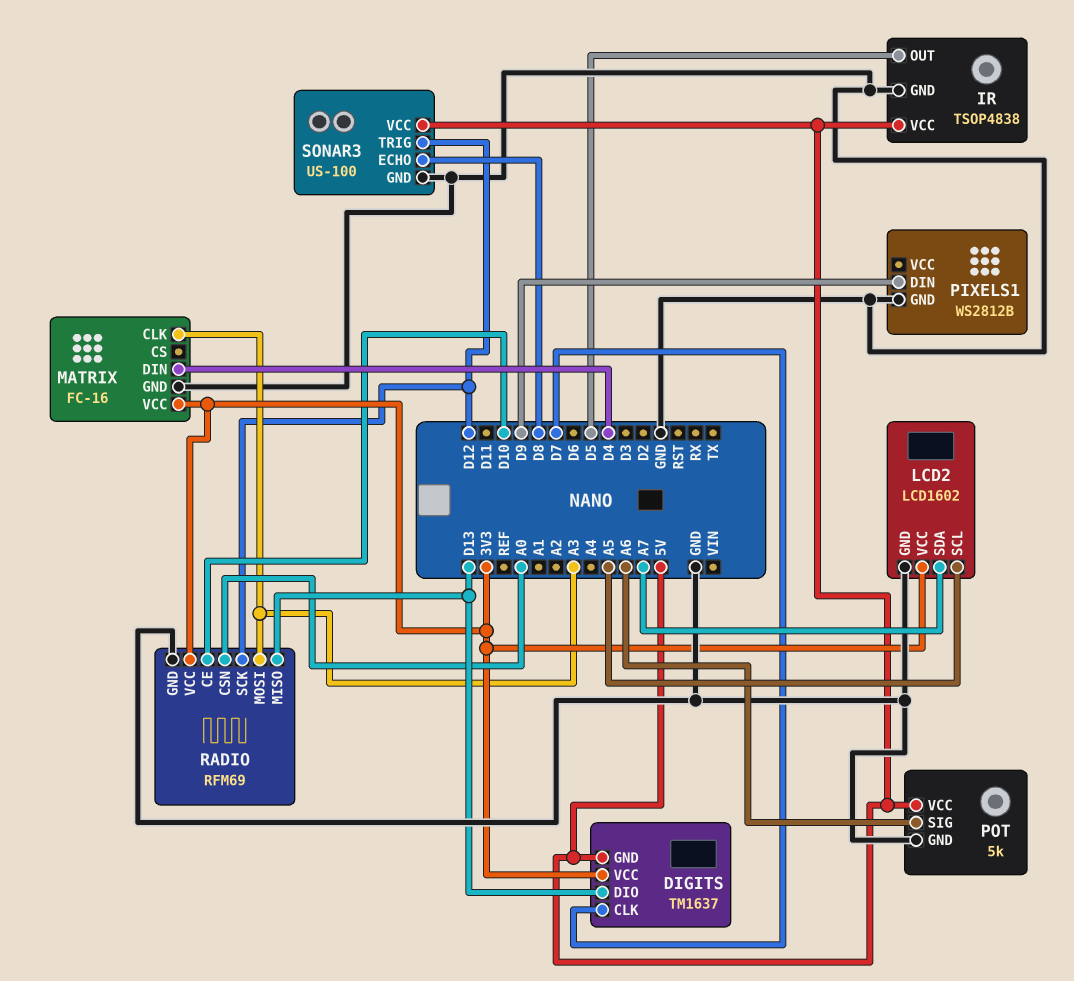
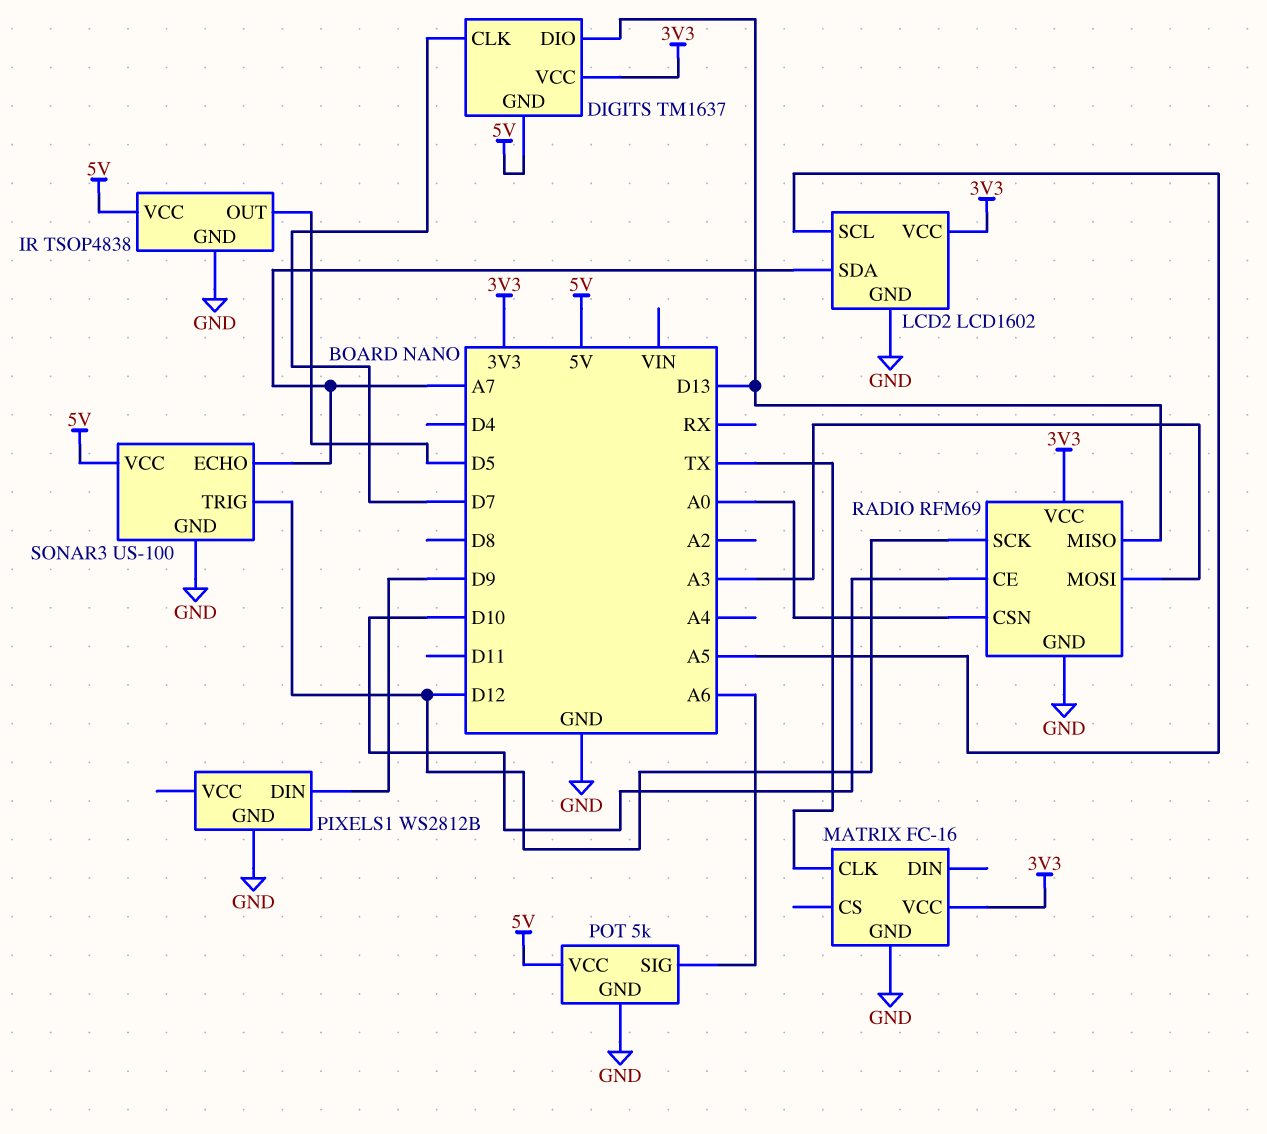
MATRIX pin CLK: A3 -> TX
MATRIX pin DIN: D4 -> none
SONAR3 pin ECHO: D8 -> A7

